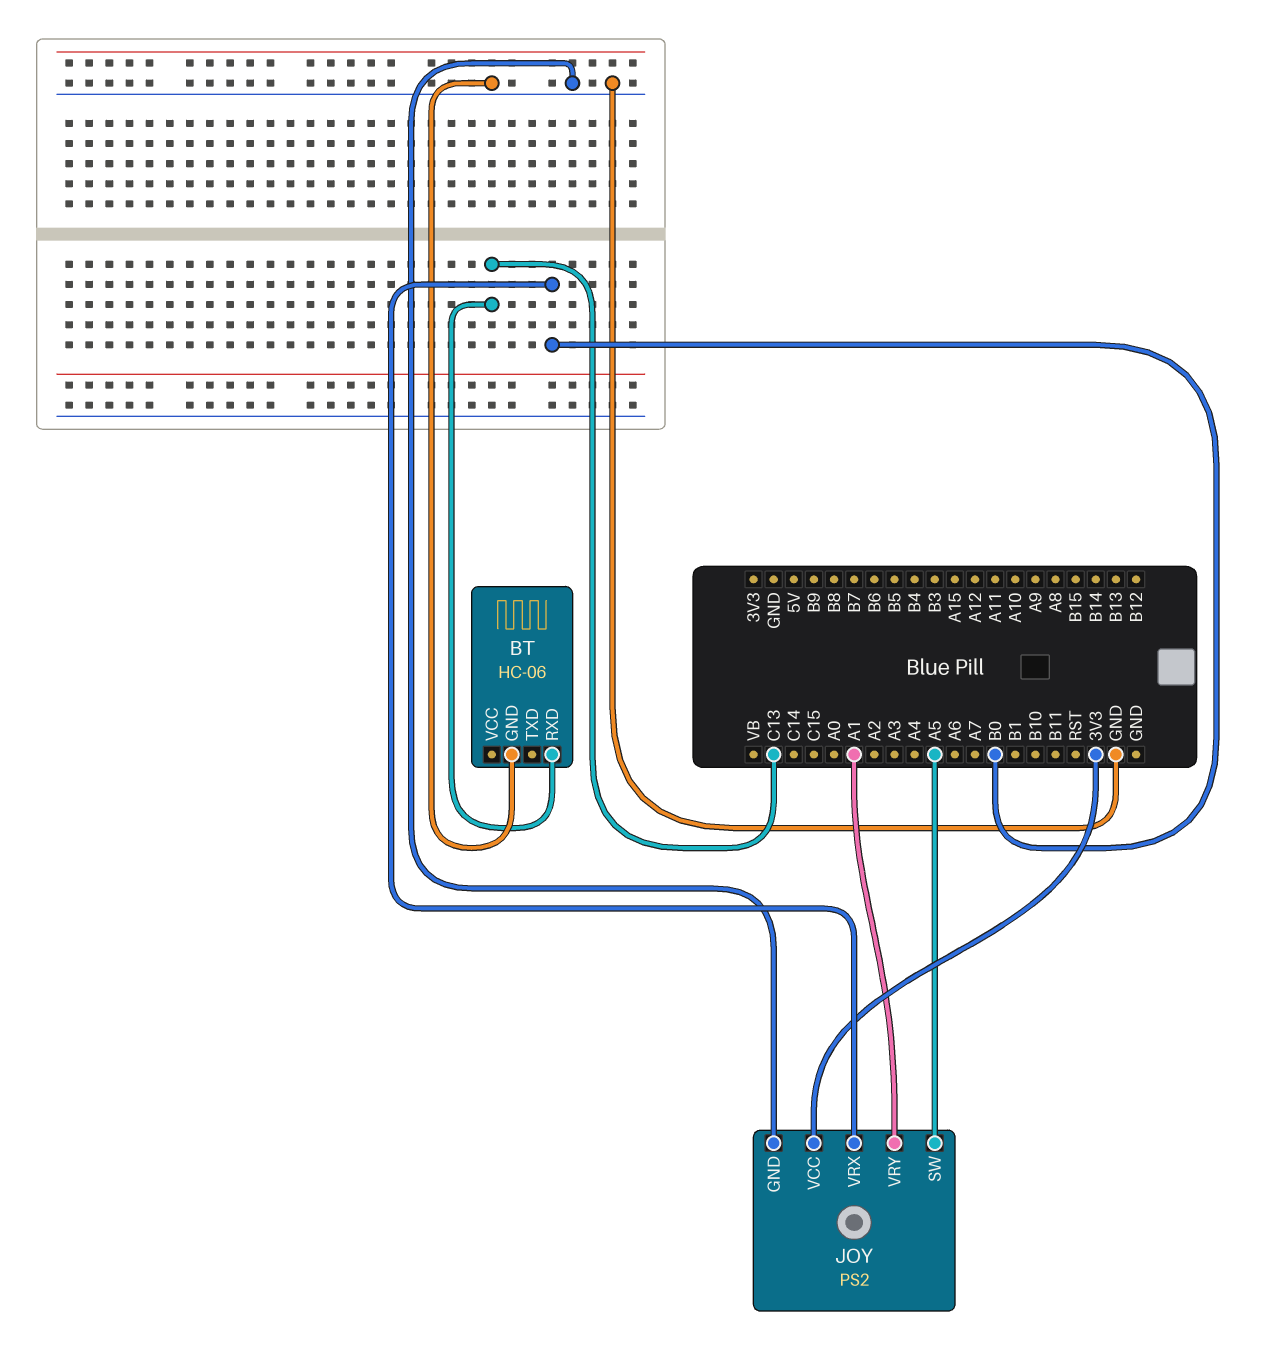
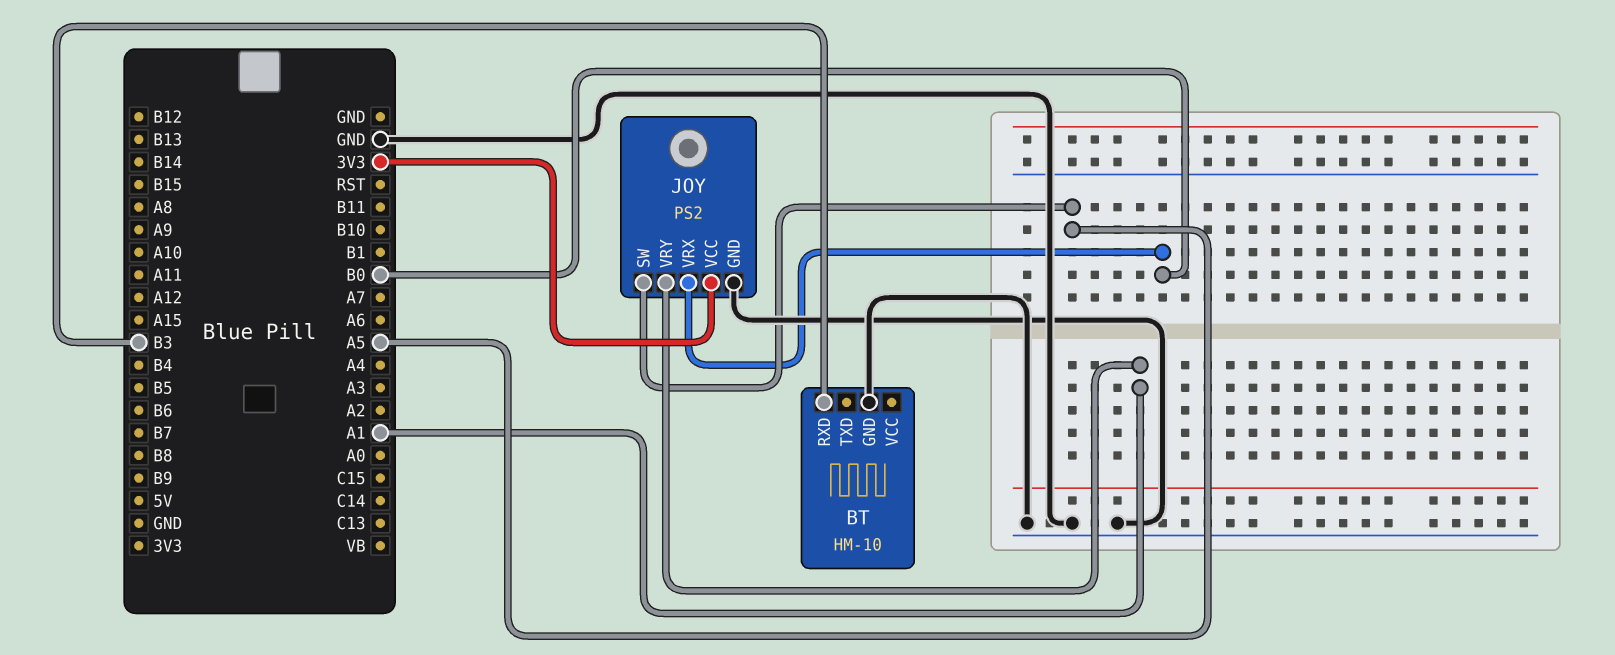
BT: HC-06 -> HM-10
BT pin RXD: C13 -> B3

